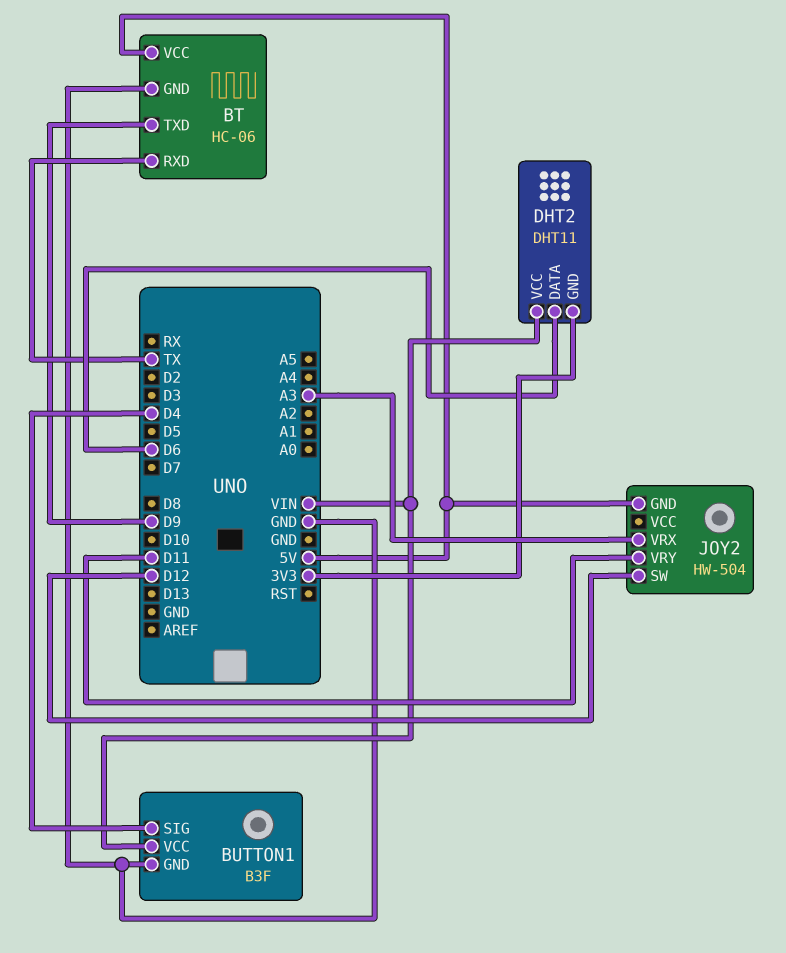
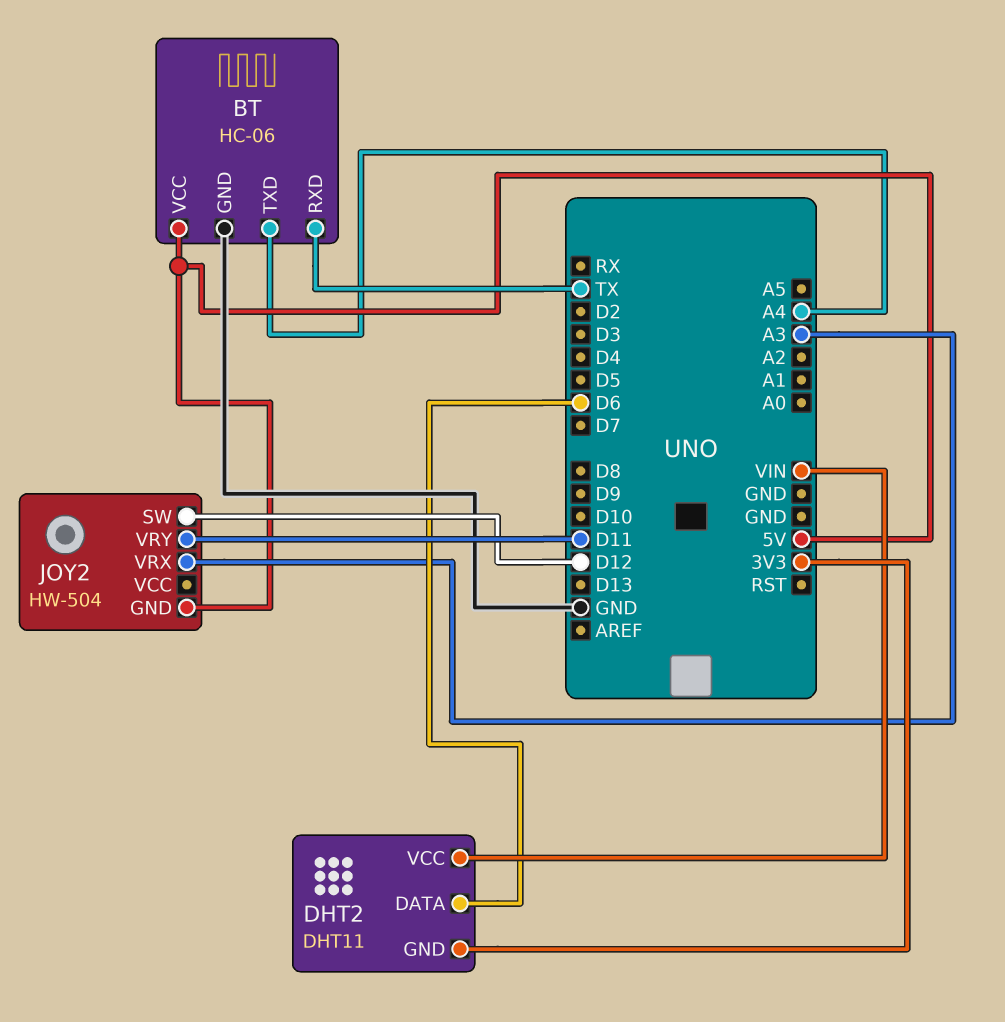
BT pin TXD: D9 -> A4
BUTTON1: B3F -> none
BUTTON1 pin GND: GND -> none
BUTTON1 pin SIG: D4 -> none
BUTTON1 pin VCC: VIN -> none

